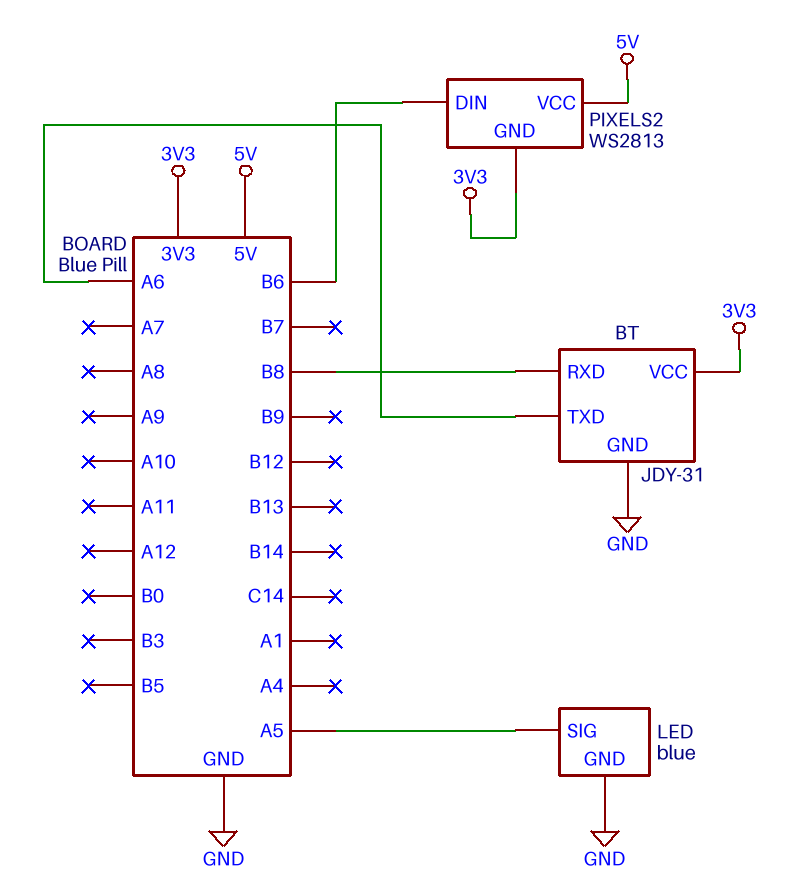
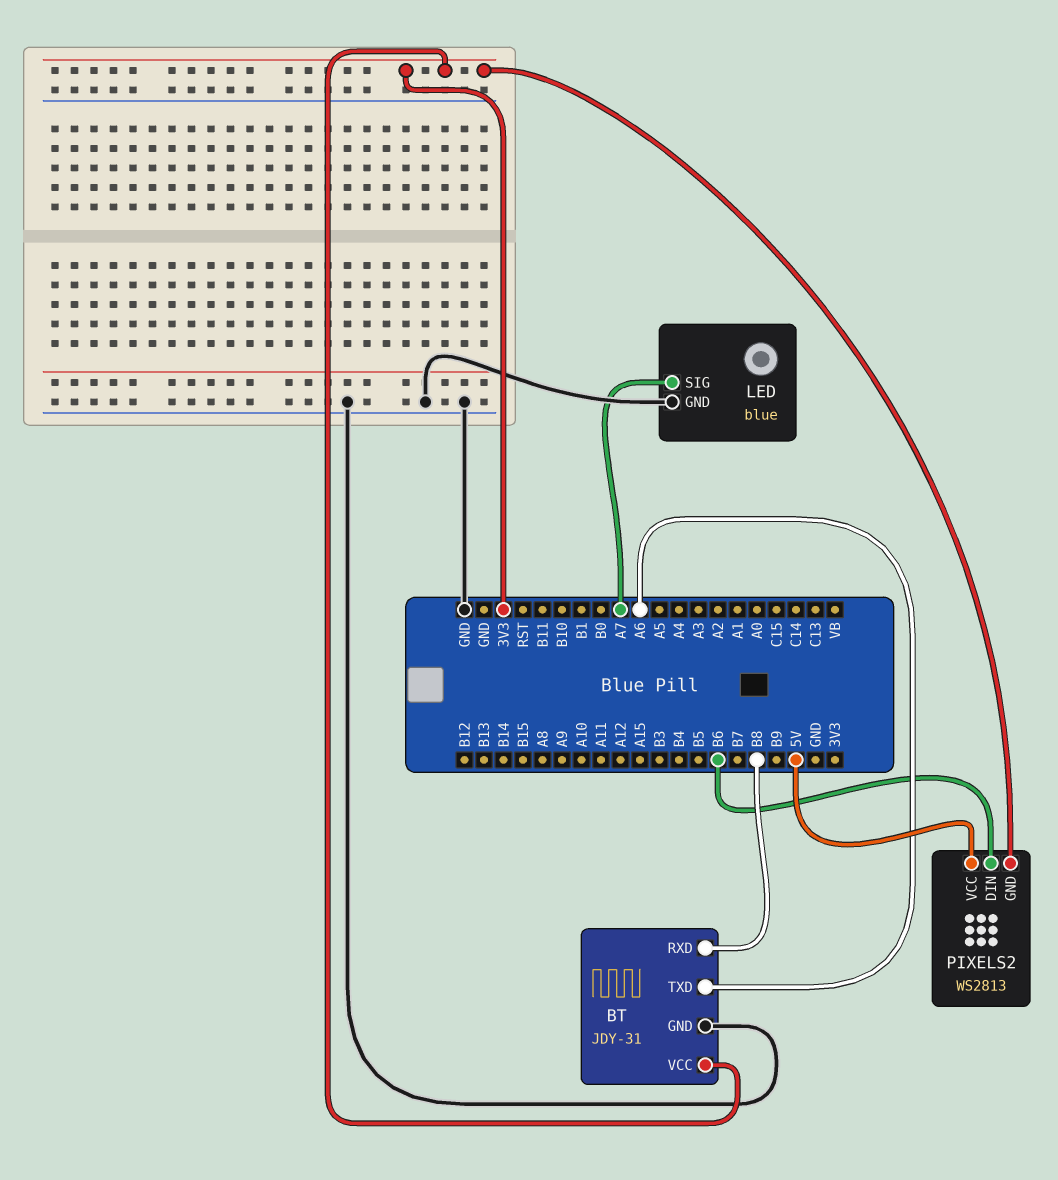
LED pin SIG: A5 -> A7

